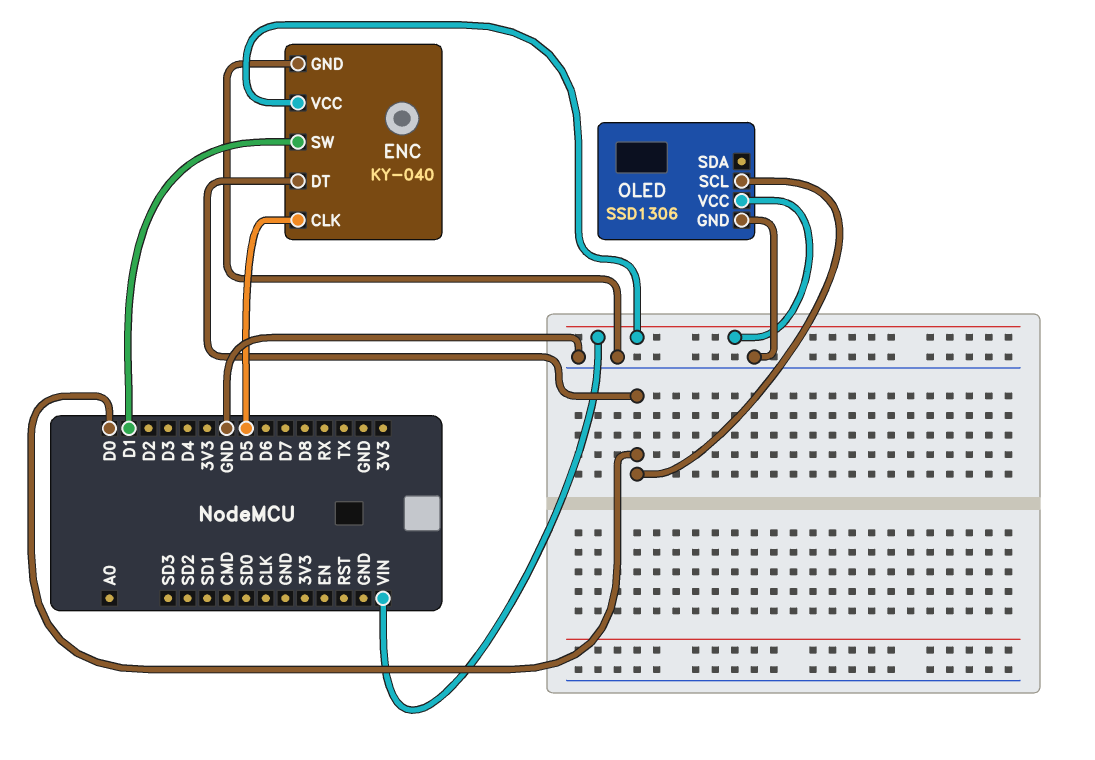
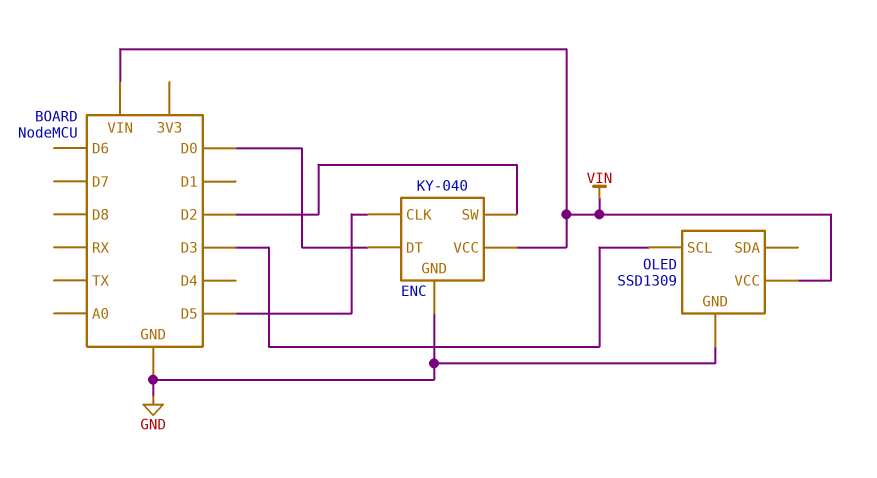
ENC pin SW: D1 -> D2
OLED: SSD1306 -> SSD1309
OLED pin SCL: D0 -> D3

